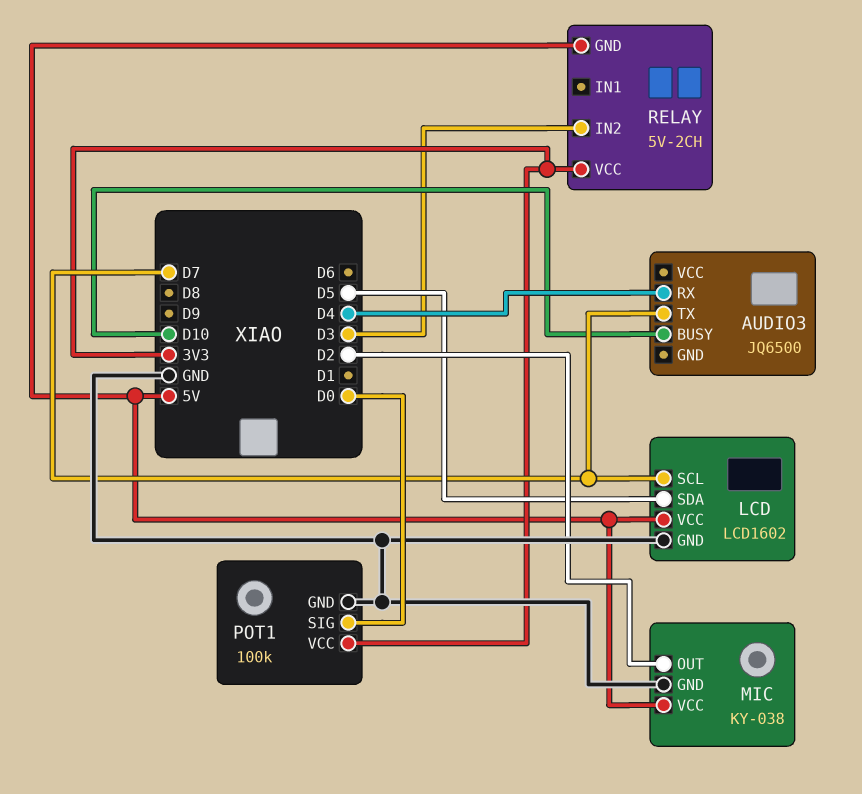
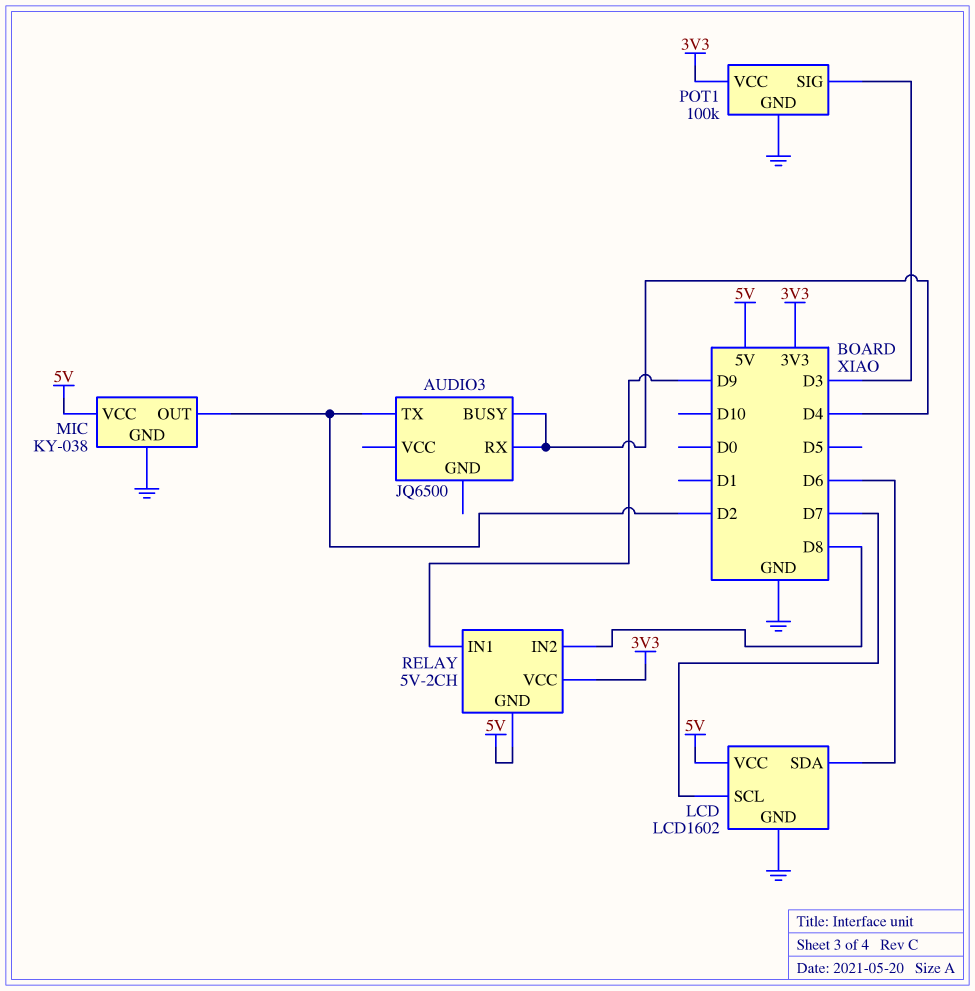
AUDIO3 pin BUSY: D10 -> D4
AUDIO3 pin TX: D7 -> D2
LCD pin SDA: D5 -> D6
POT1 pin SIG: D0 -> D3
RELAY pin IN1: none -> D9
RELAY pin IN2: D3 -> D8

